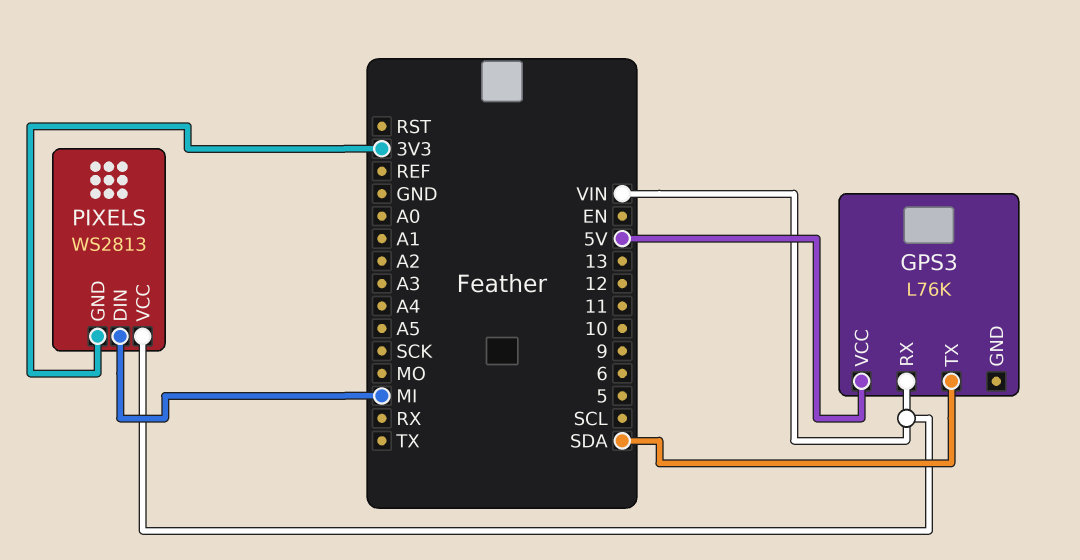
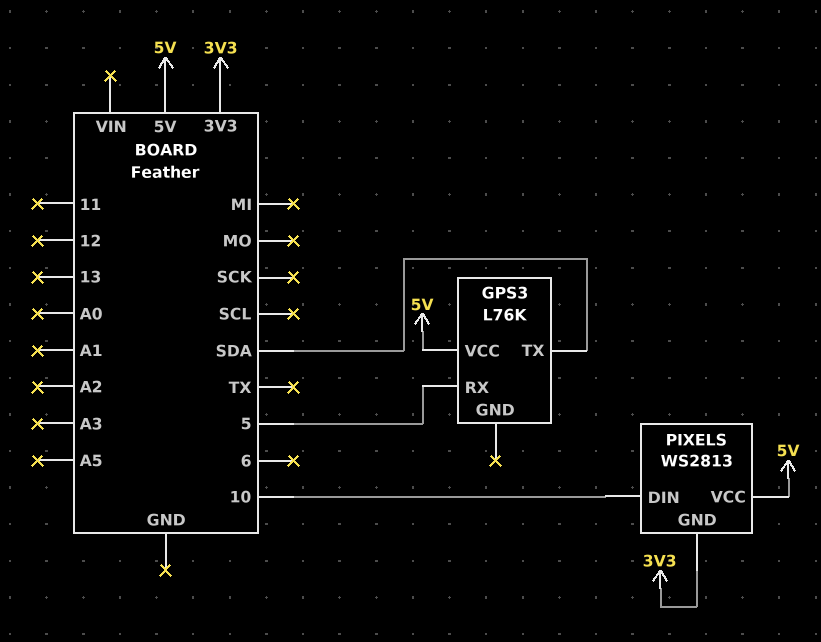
GPS3 pin RX: VIN -> 5
PIXELS pin DIN: MI -> 10
PIXELS pin VCC: VIN -> 5V

